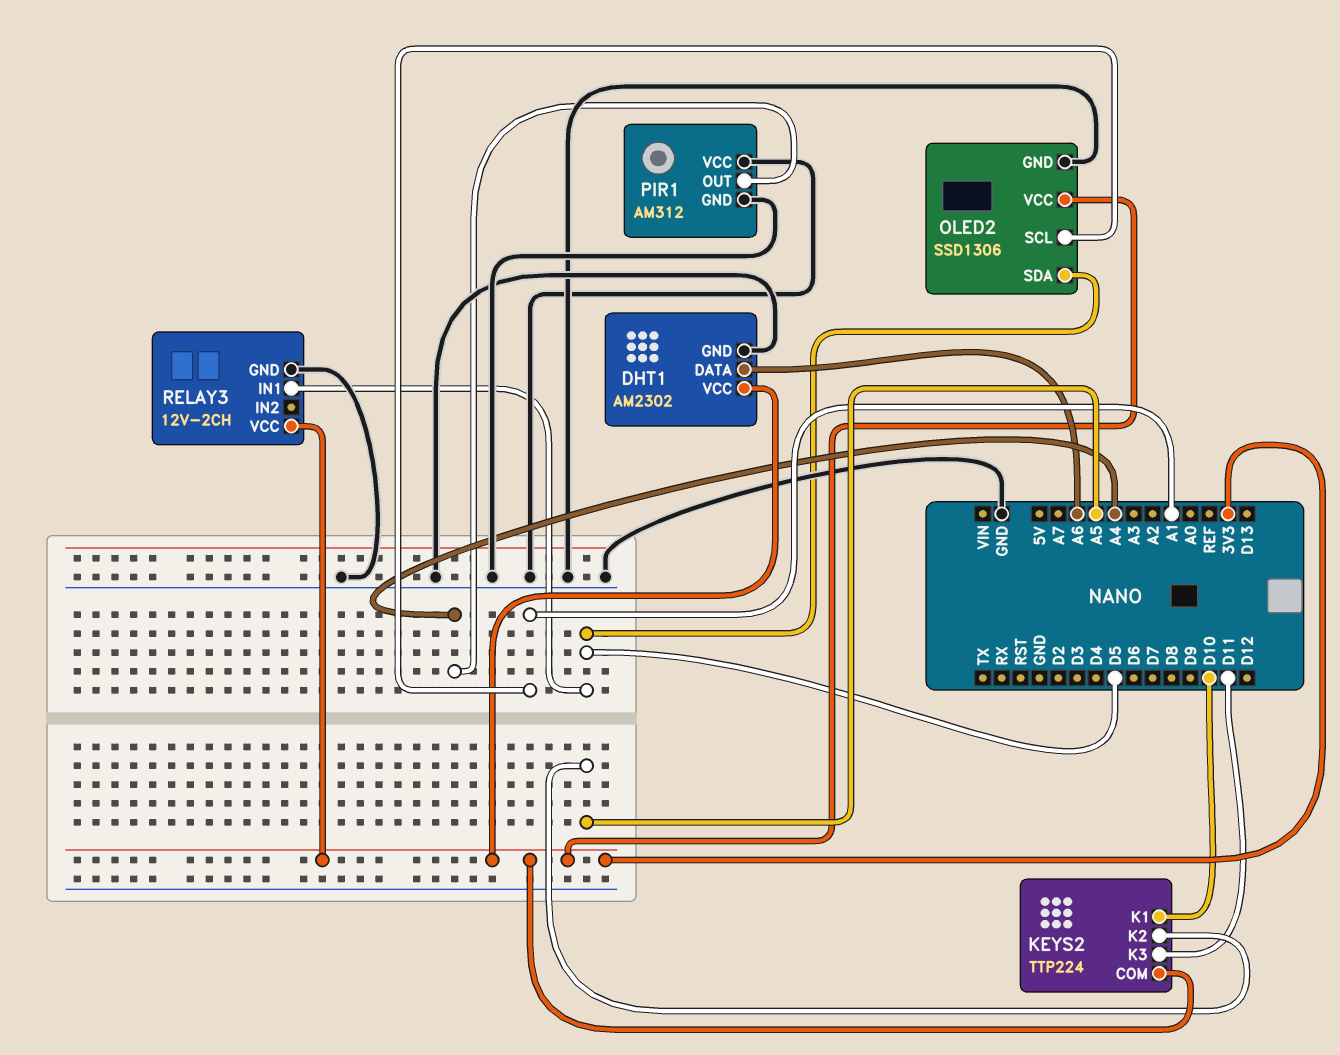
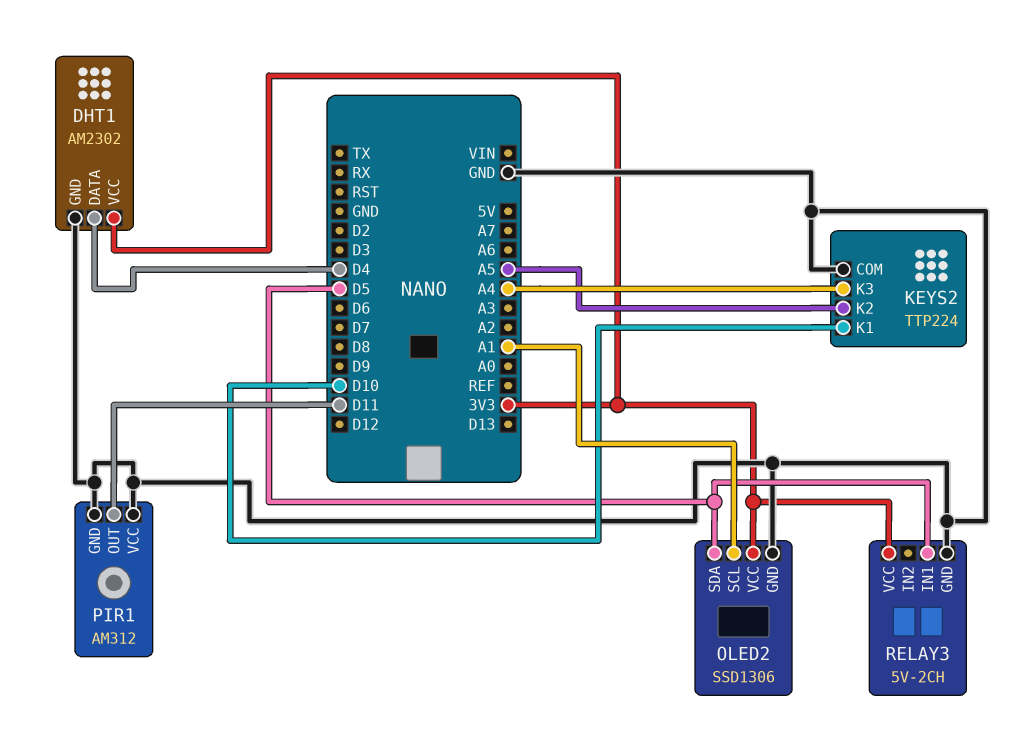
DHT1 pin DATA: A6 -> D4
KEYS2 pin COM: 3V3 -> GND
KEYS2 pin K3: D11 -> A4
PIR1 pin OUT: A4 -> D11
RELAY3: 12V-2CH -> 5V-2CH

